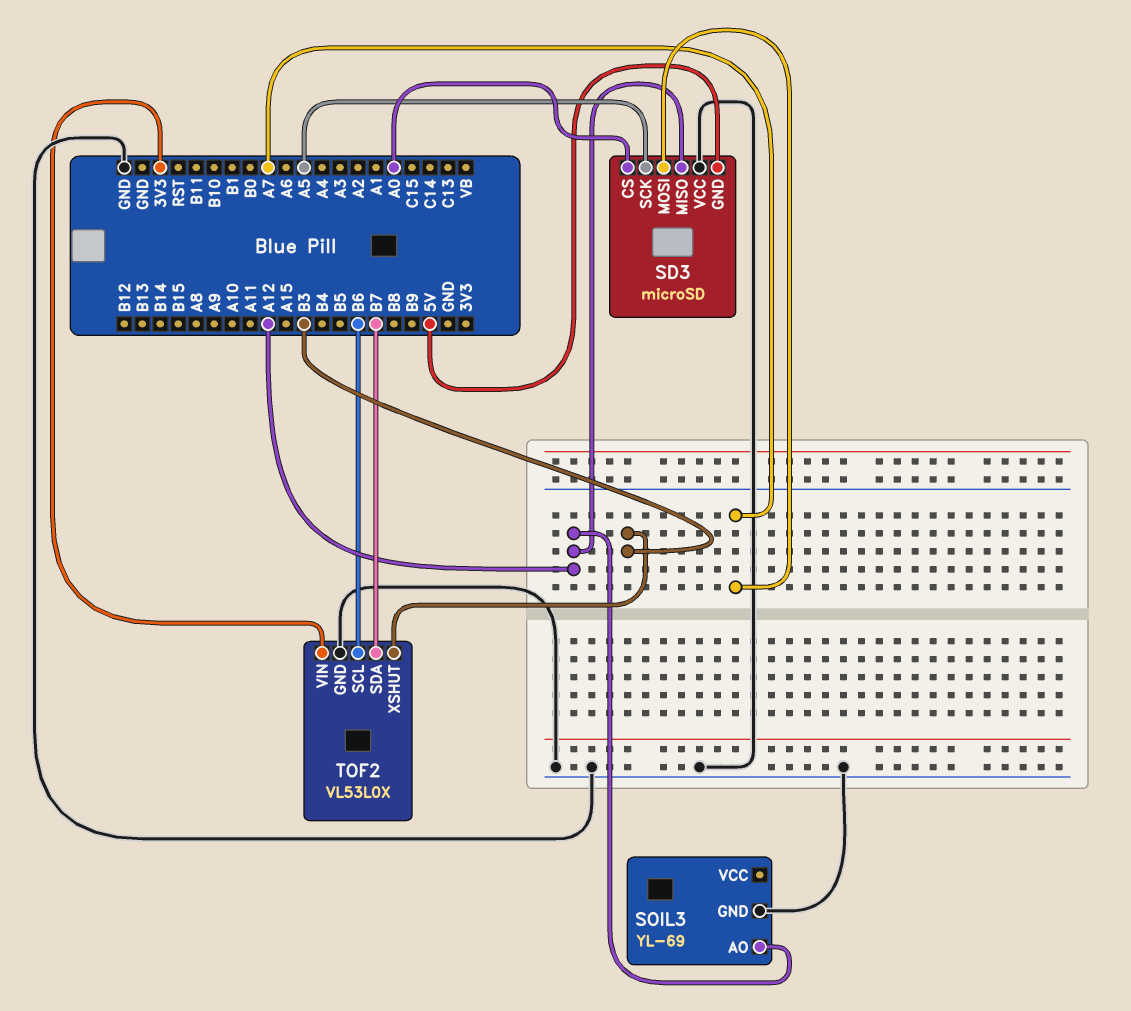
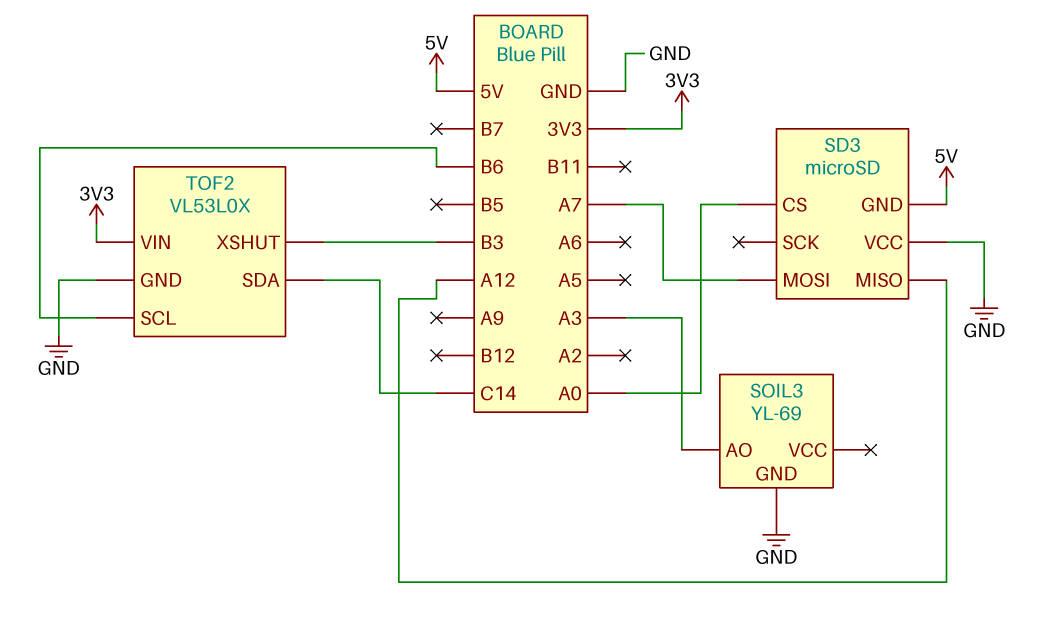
SD3 pin SCK: A5 -> none
SOIL3 pin AO: A12 -> A3
TOF2 pin SDA: B7 -> C14

